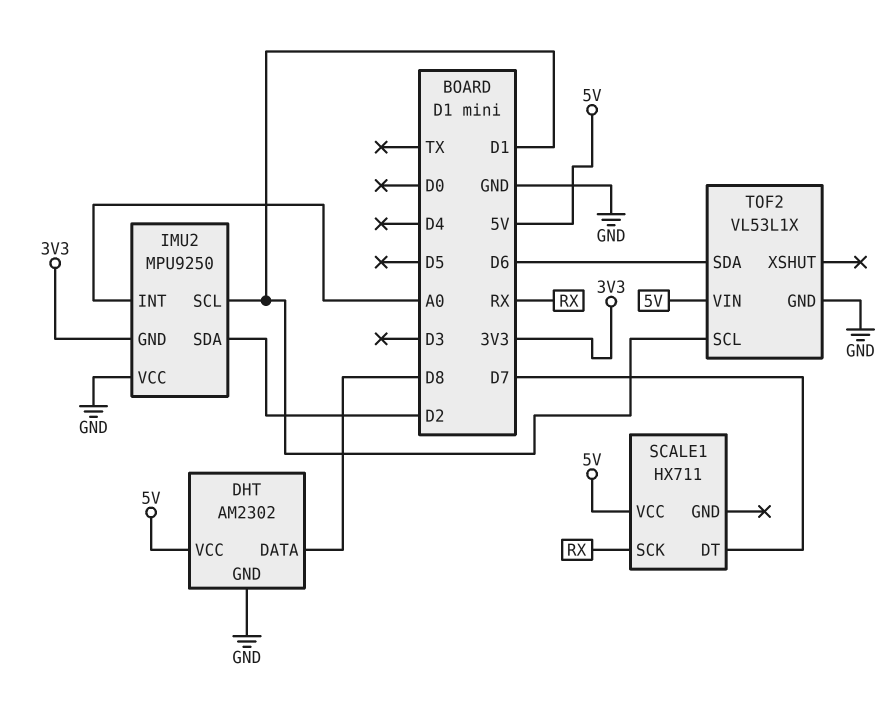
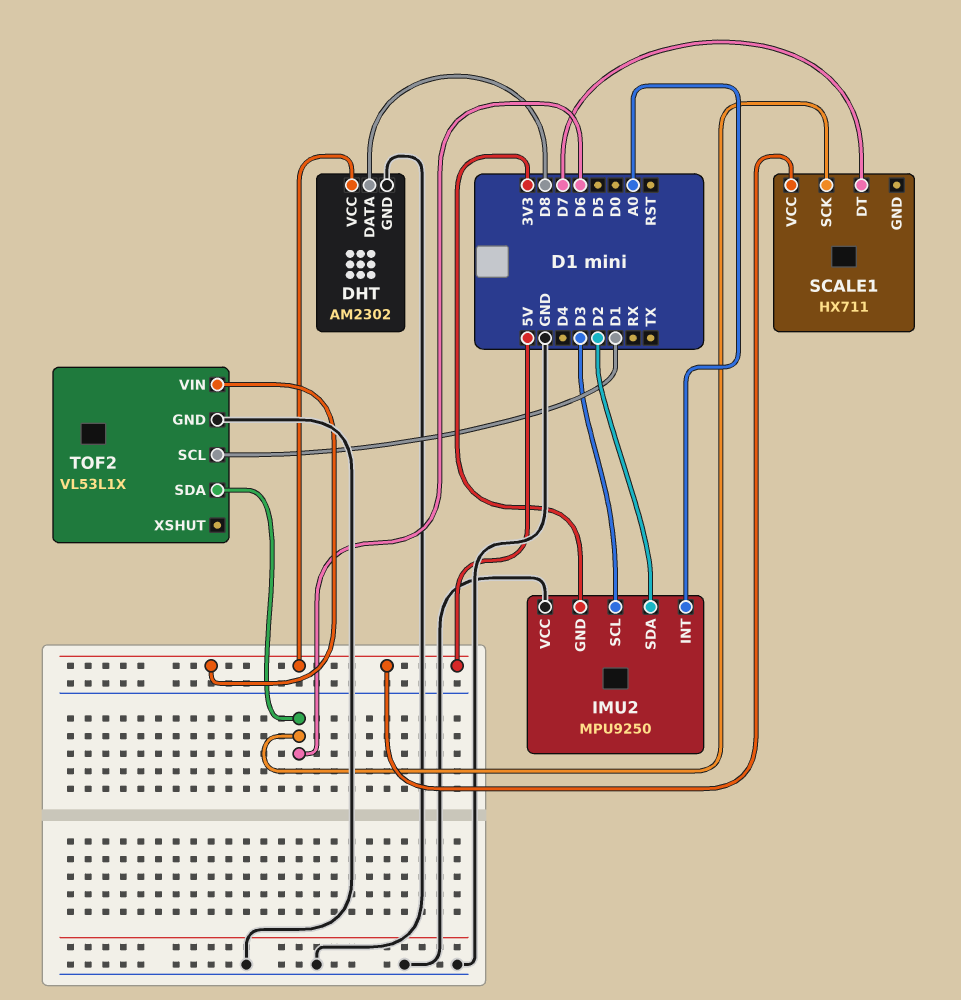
IMU2 pin SCL: D1 -> D3
SCALE1 pin SCK: RX -> D6

